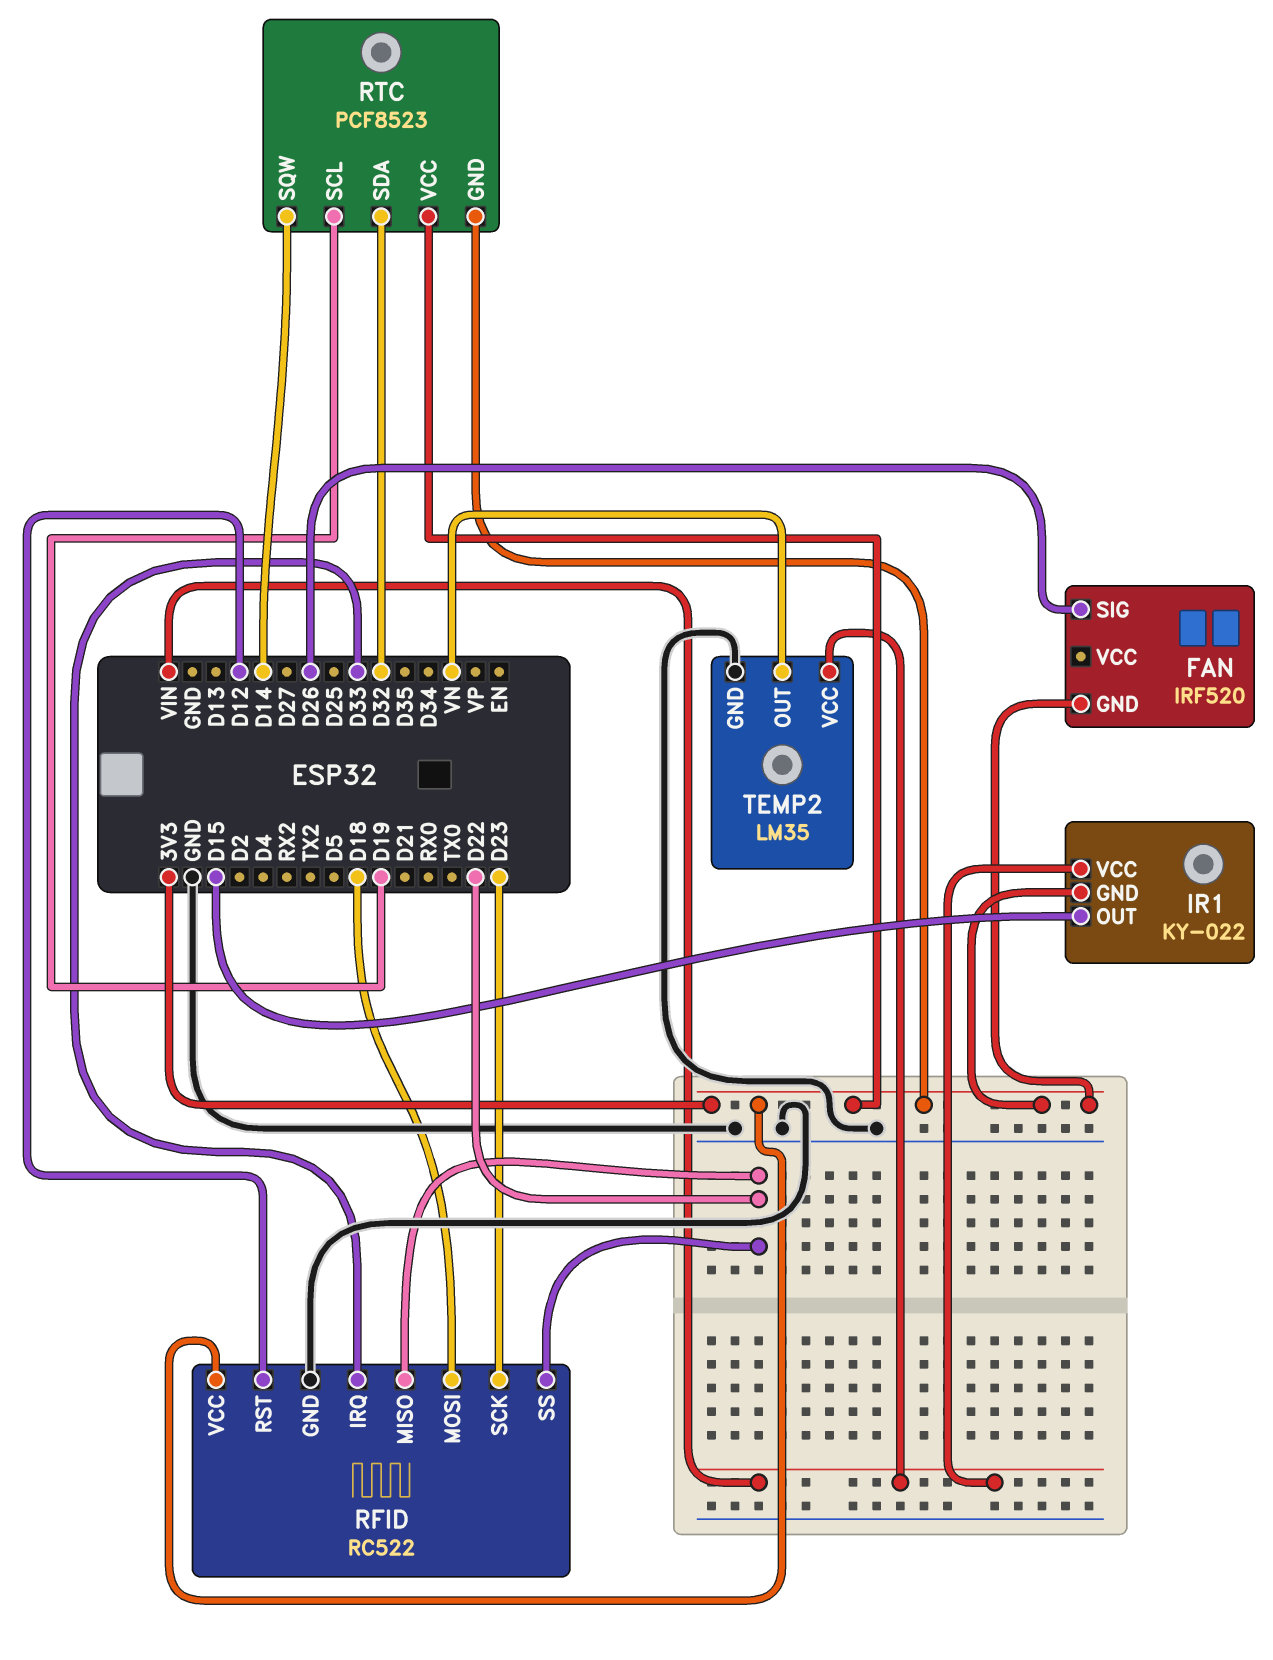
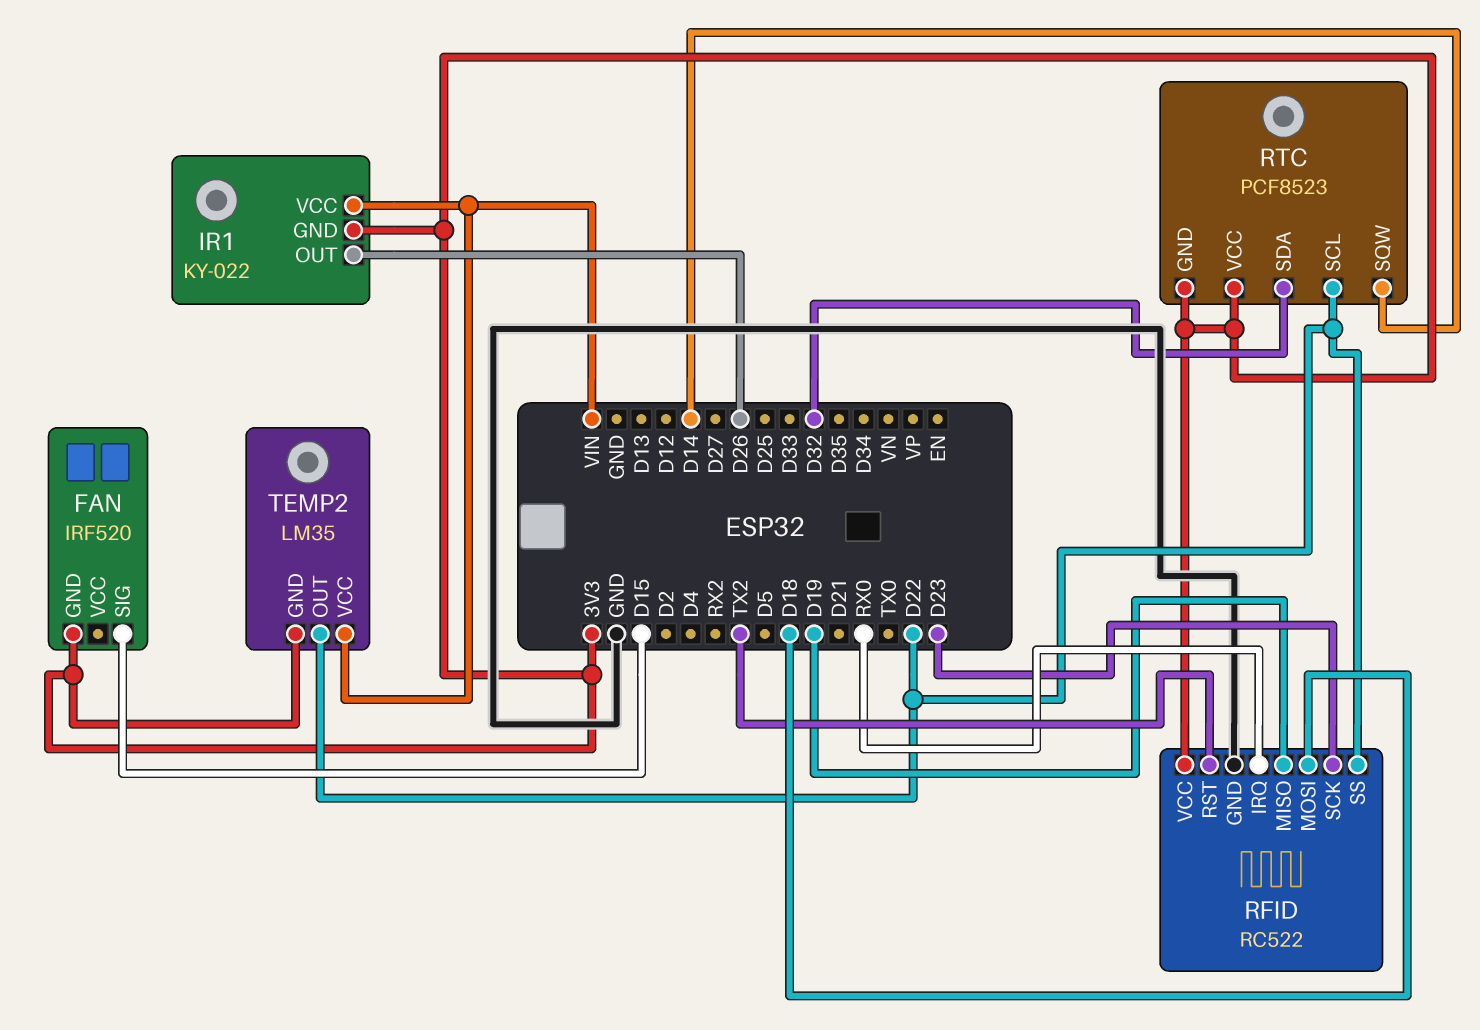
FAN pin SIG: D26 -> D15
IR1 pin OUT: D15 -> D26
RFID pin IRQ: D33 -> RX0
RFID pin MISO: D22 -> D19
RFID pin RST: D12 -> TX2
RTC pin SCL: D19 -> D22
TEMP2 pin GND: GND -> 3V3
TEMP2 pin OUT: VN -> D22

